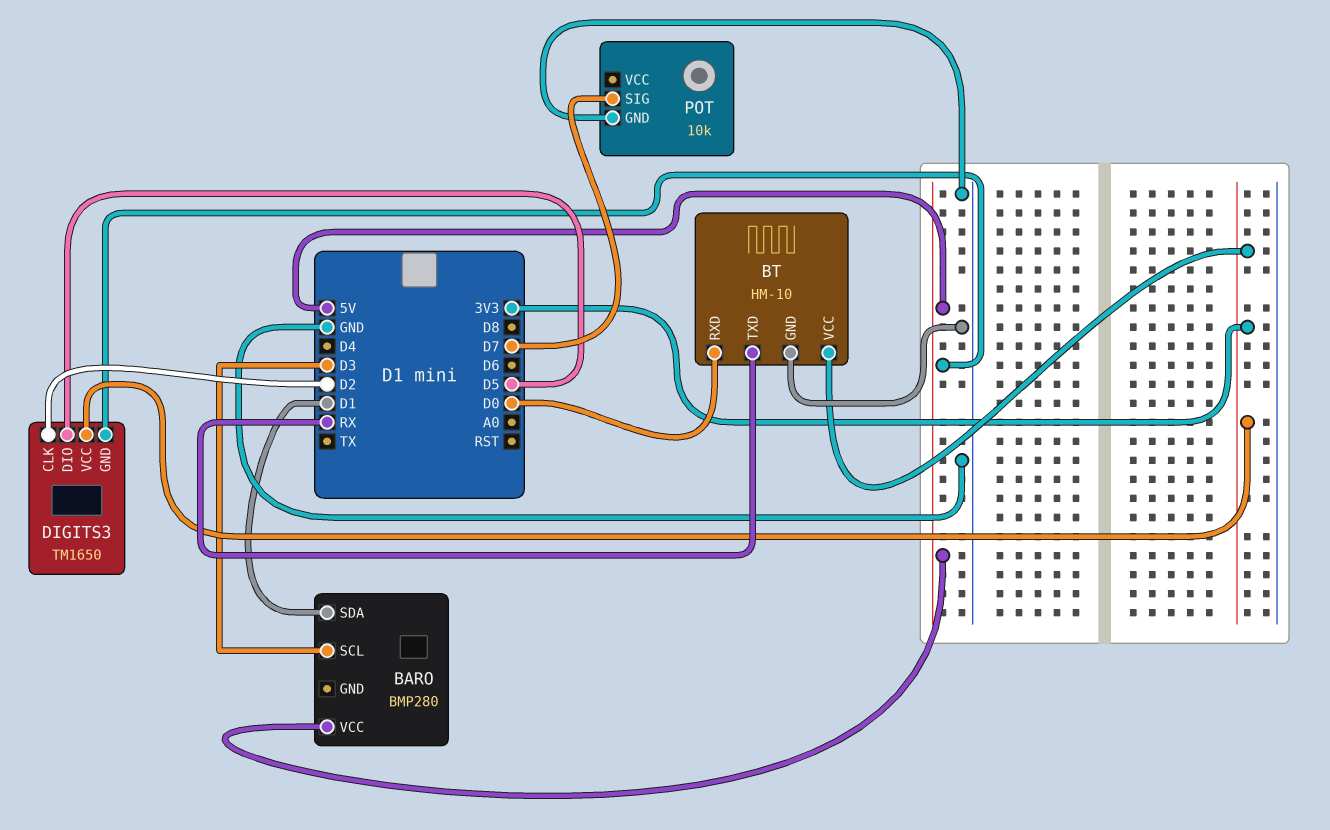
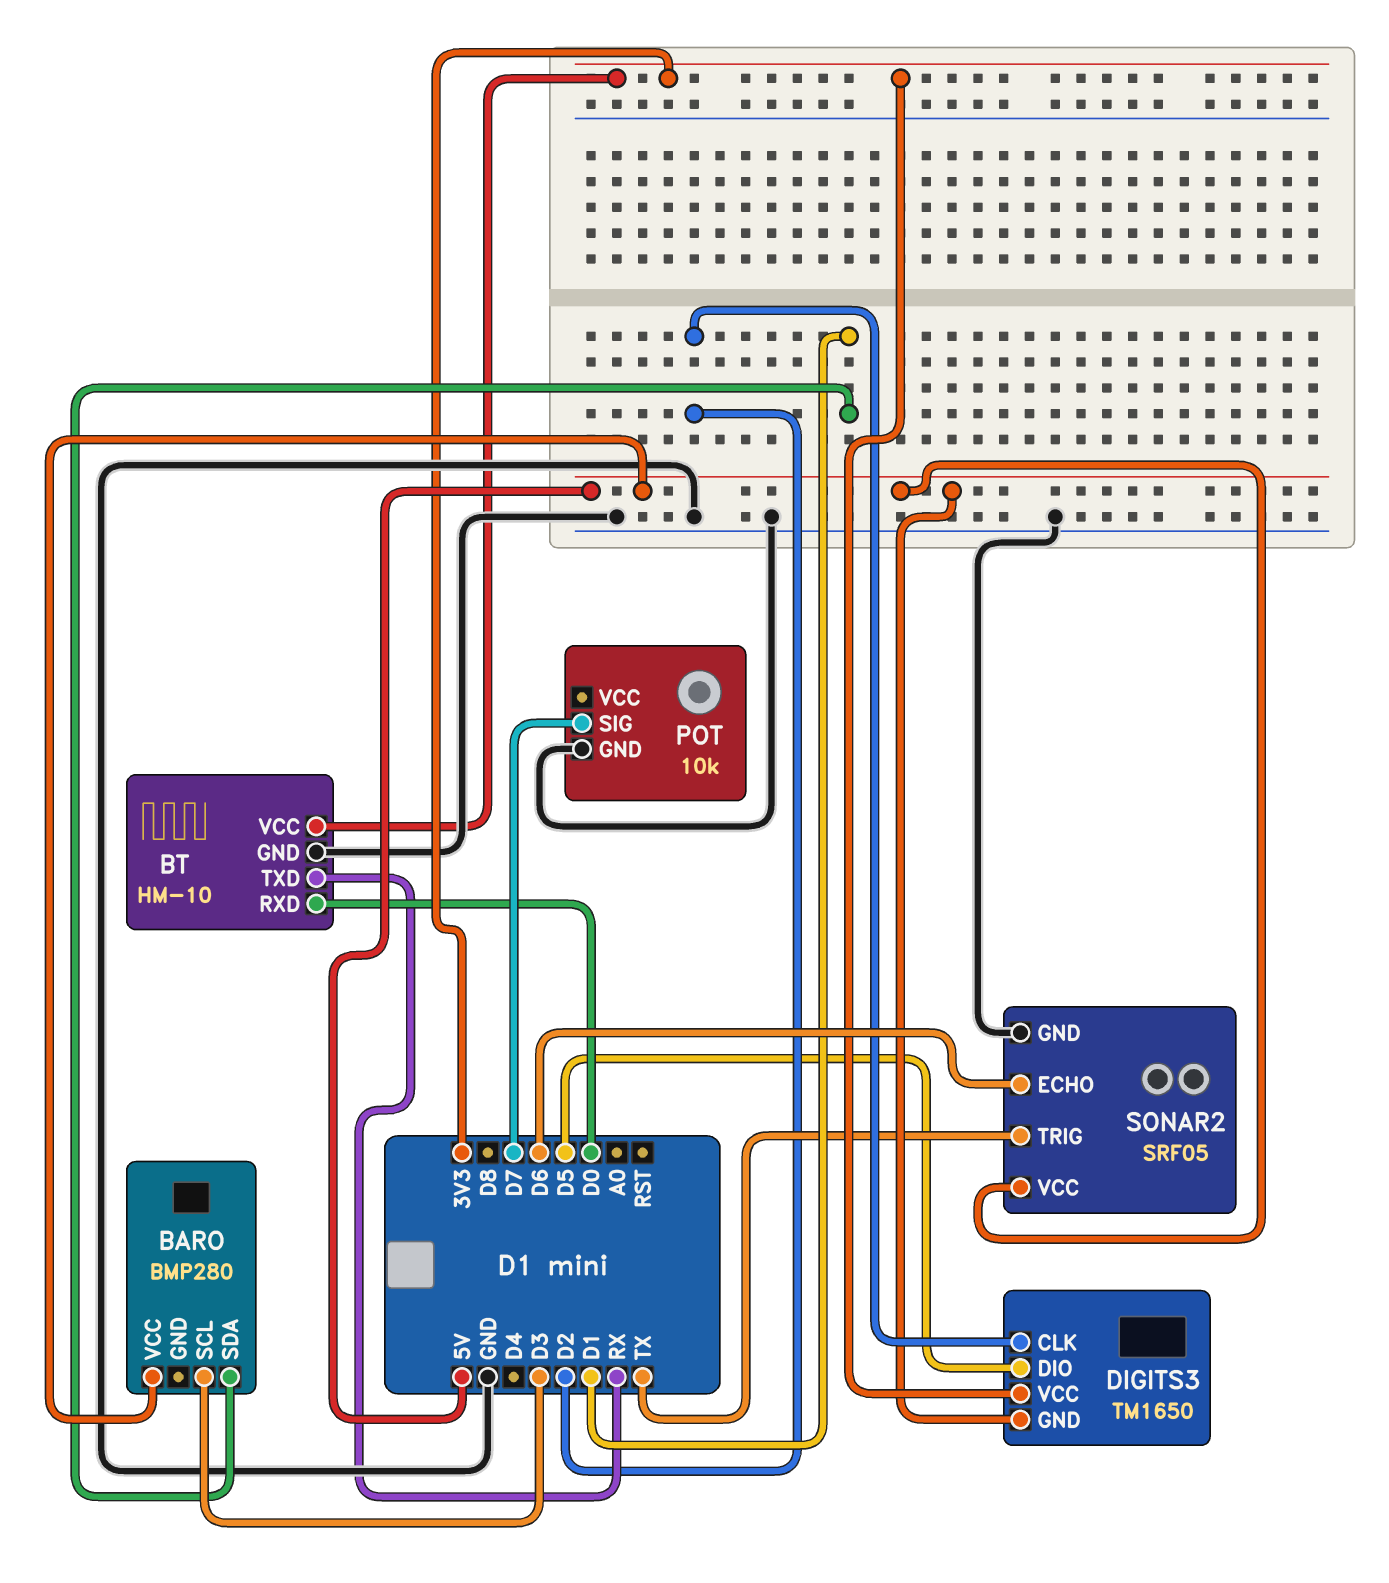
SONAR2: none -> SRF05
SONAR2 pin ECHO: none -> D6
SONAR2 pin GND: none -> GND
SONAR2 pin TRIG: none -> TX
SONAR2 pin VCC: none -> 5V

